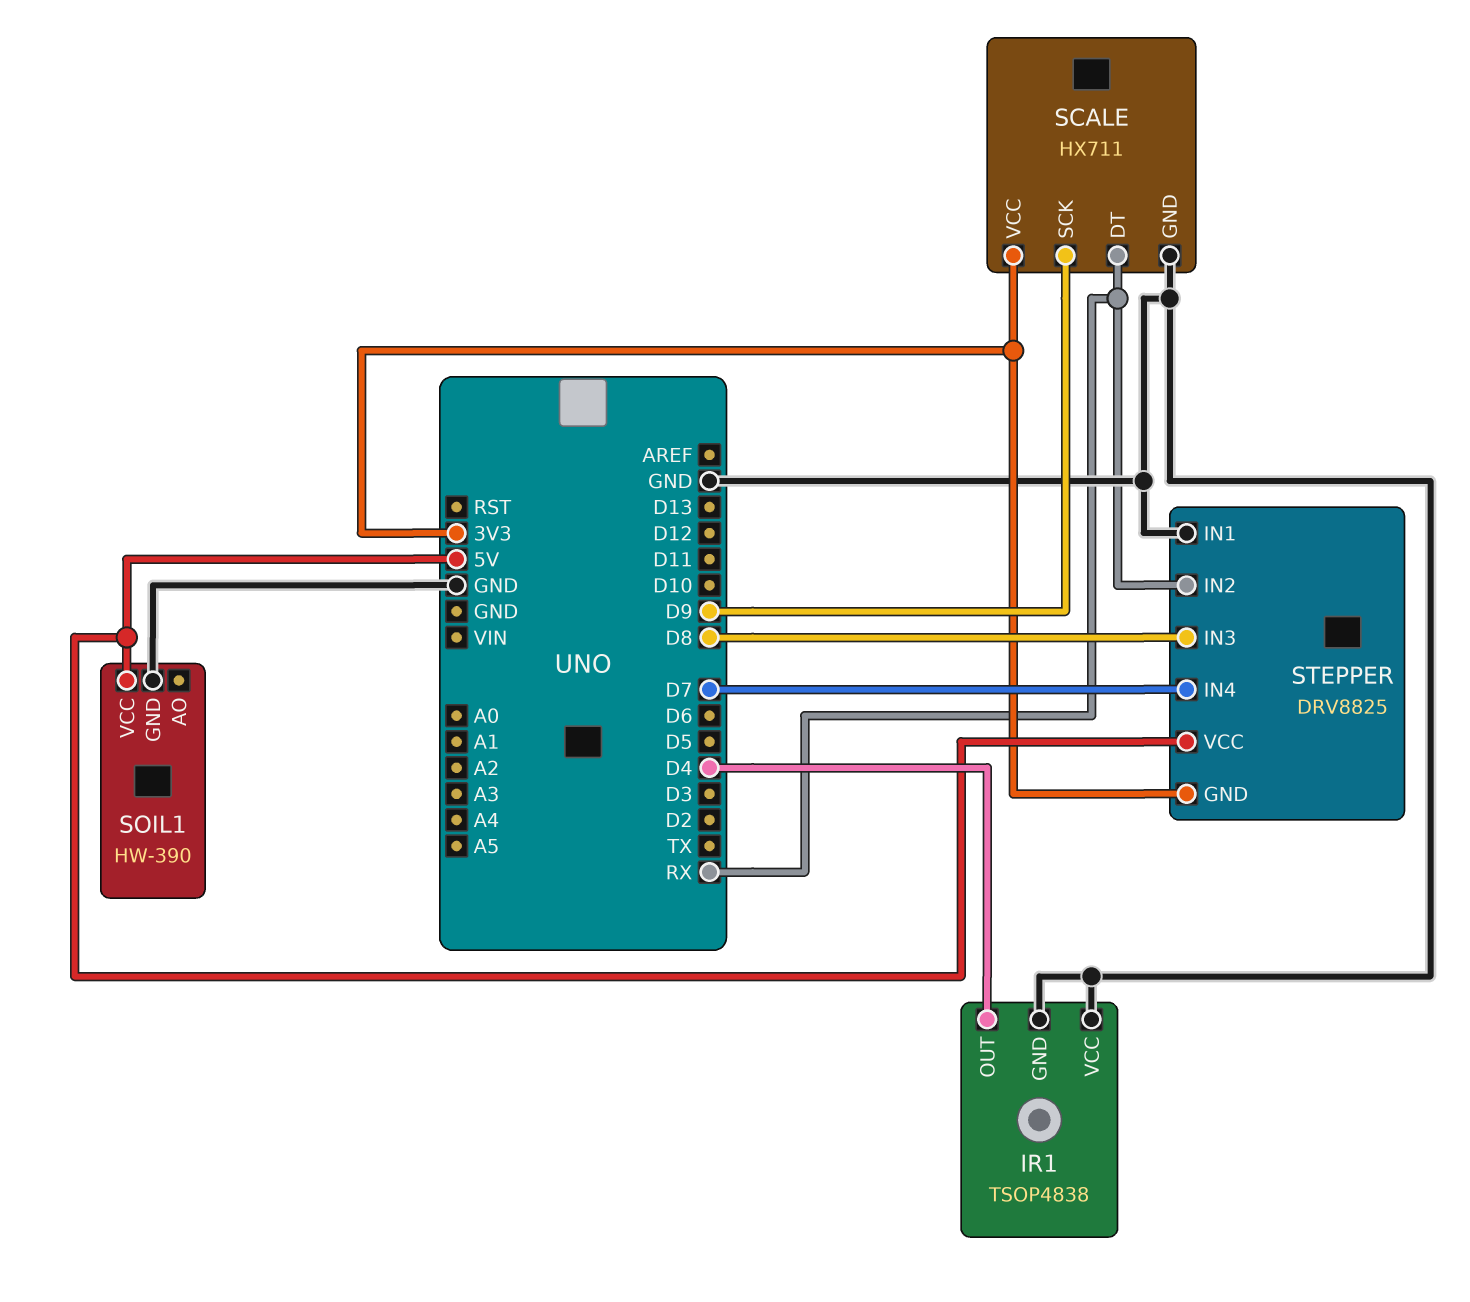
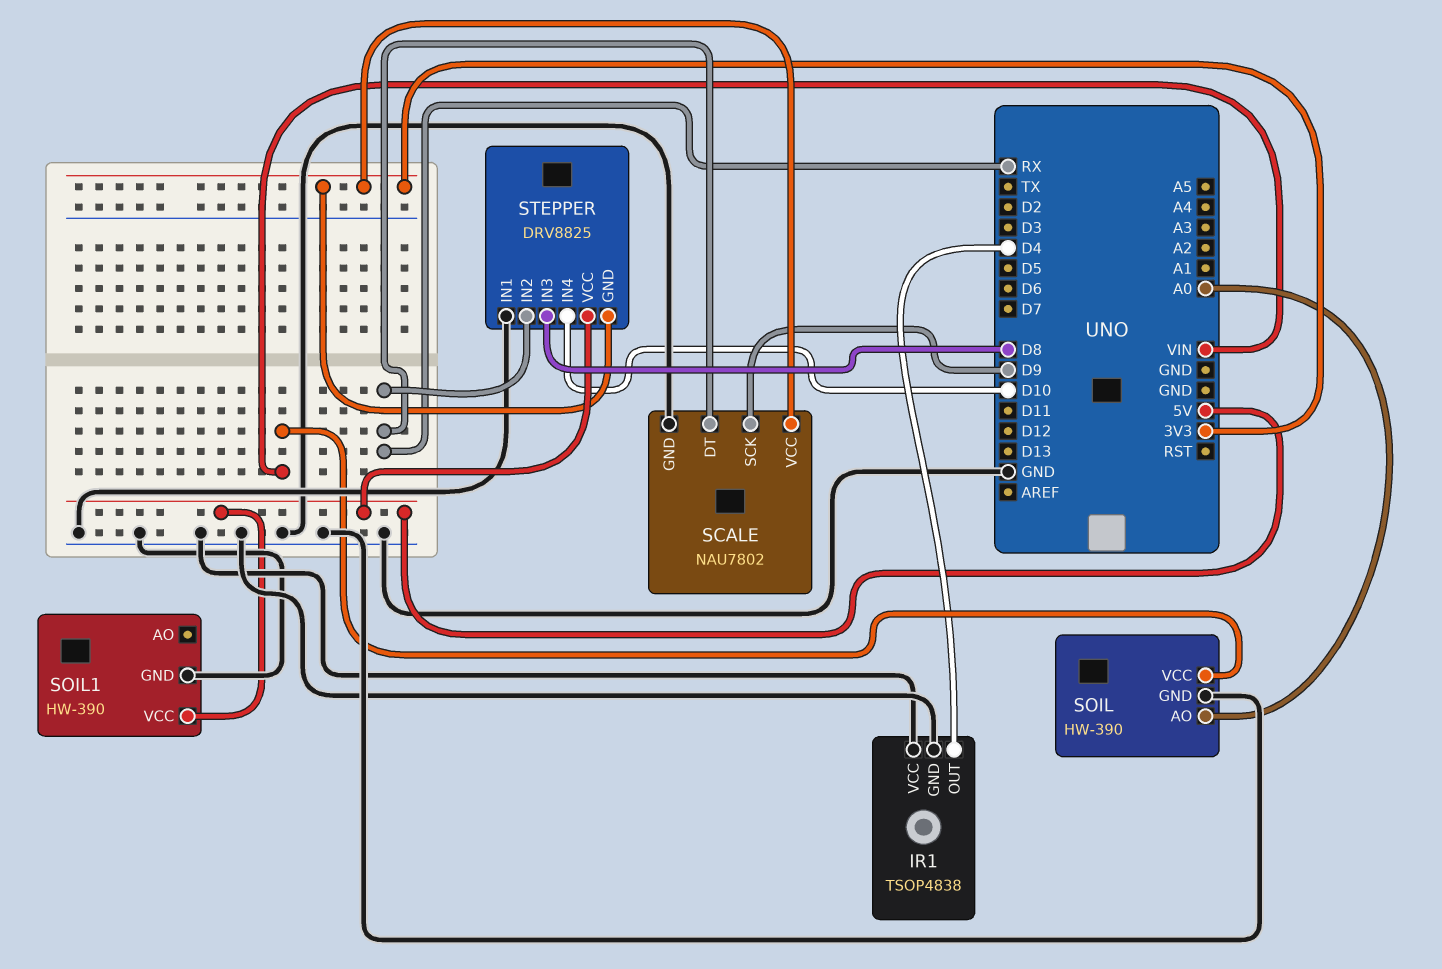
SCALE: HX711 -> NAU7802
SOIL: none -> HW-390
SOIL pin AO: none -> A0
SOIL pin GND: none -> GND
SOIL pin VCC: none -> VIN
STEPPER pin IN4: D7 -> D10

